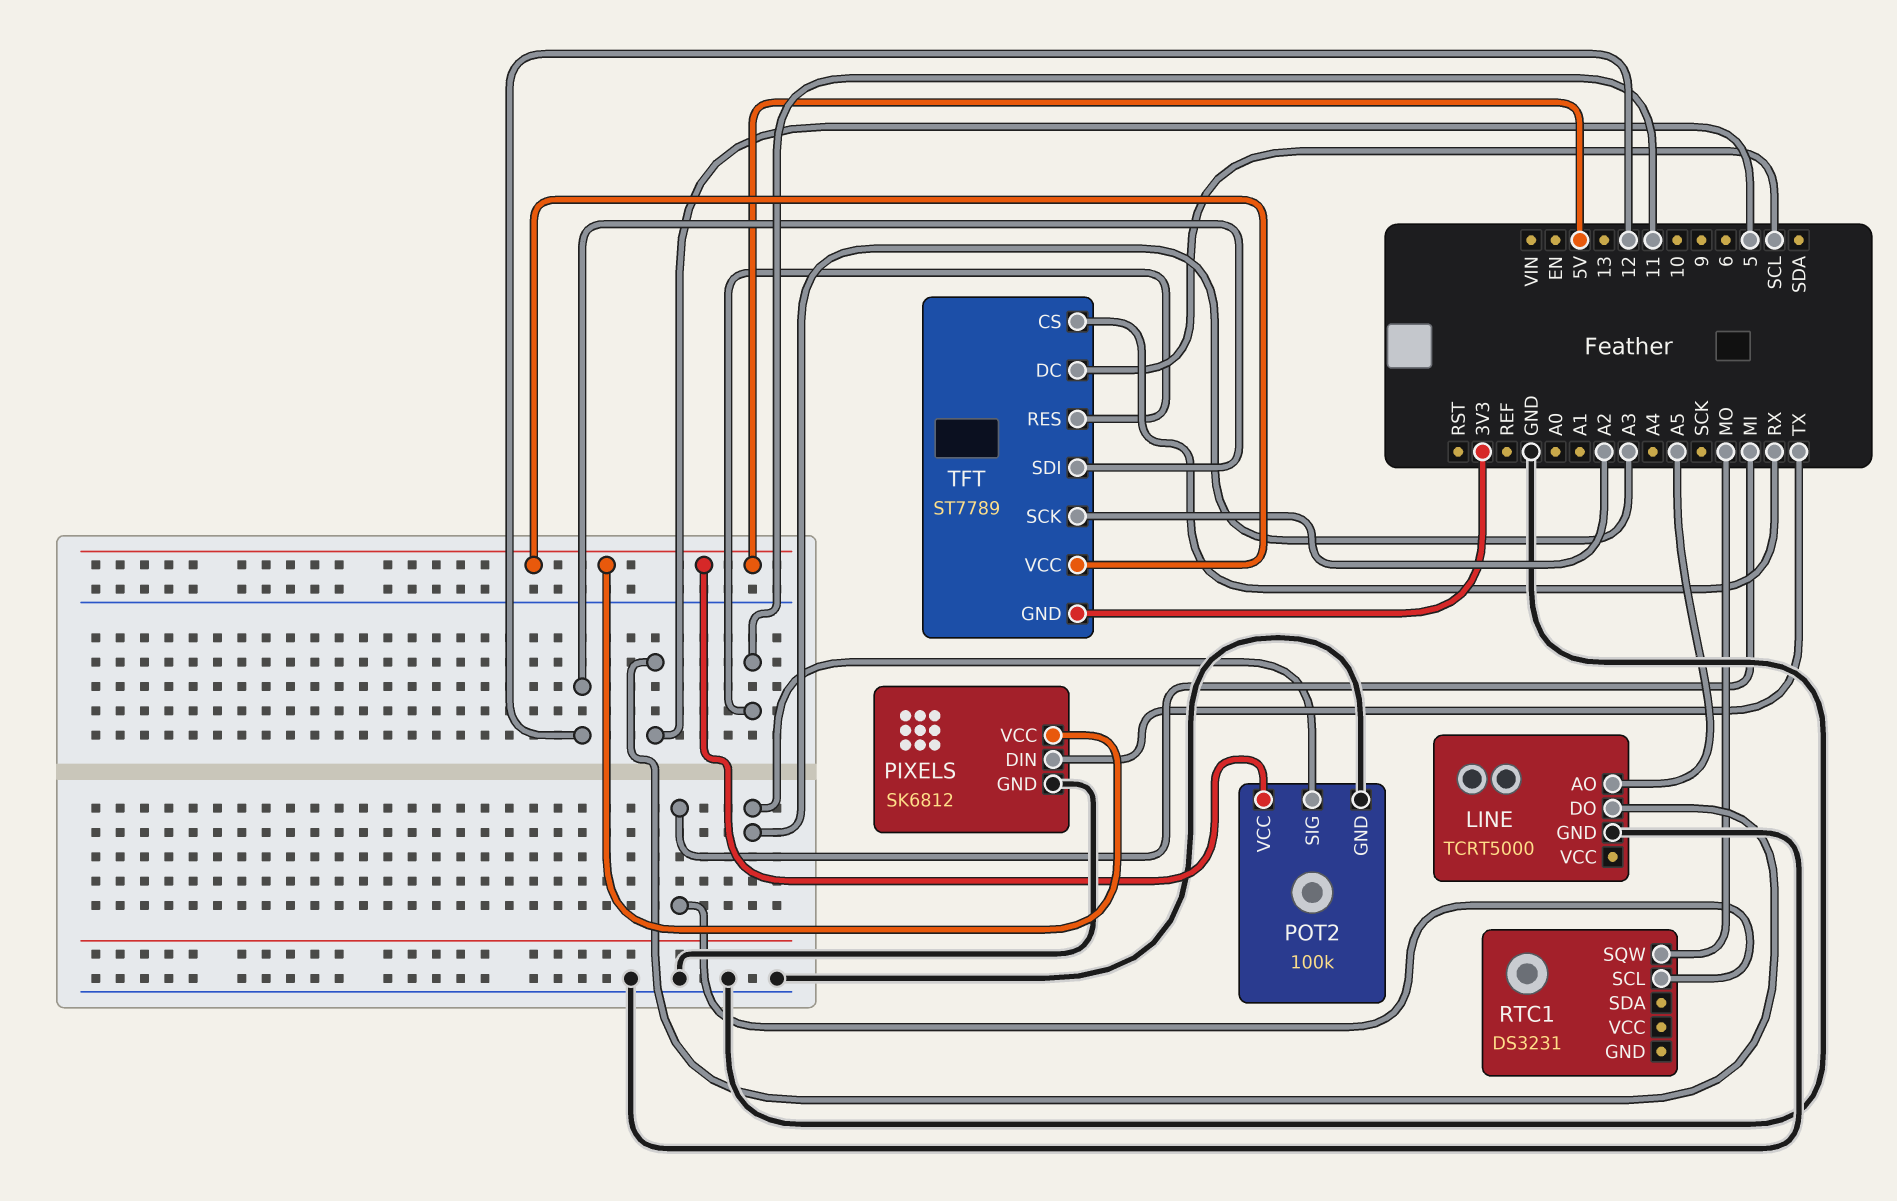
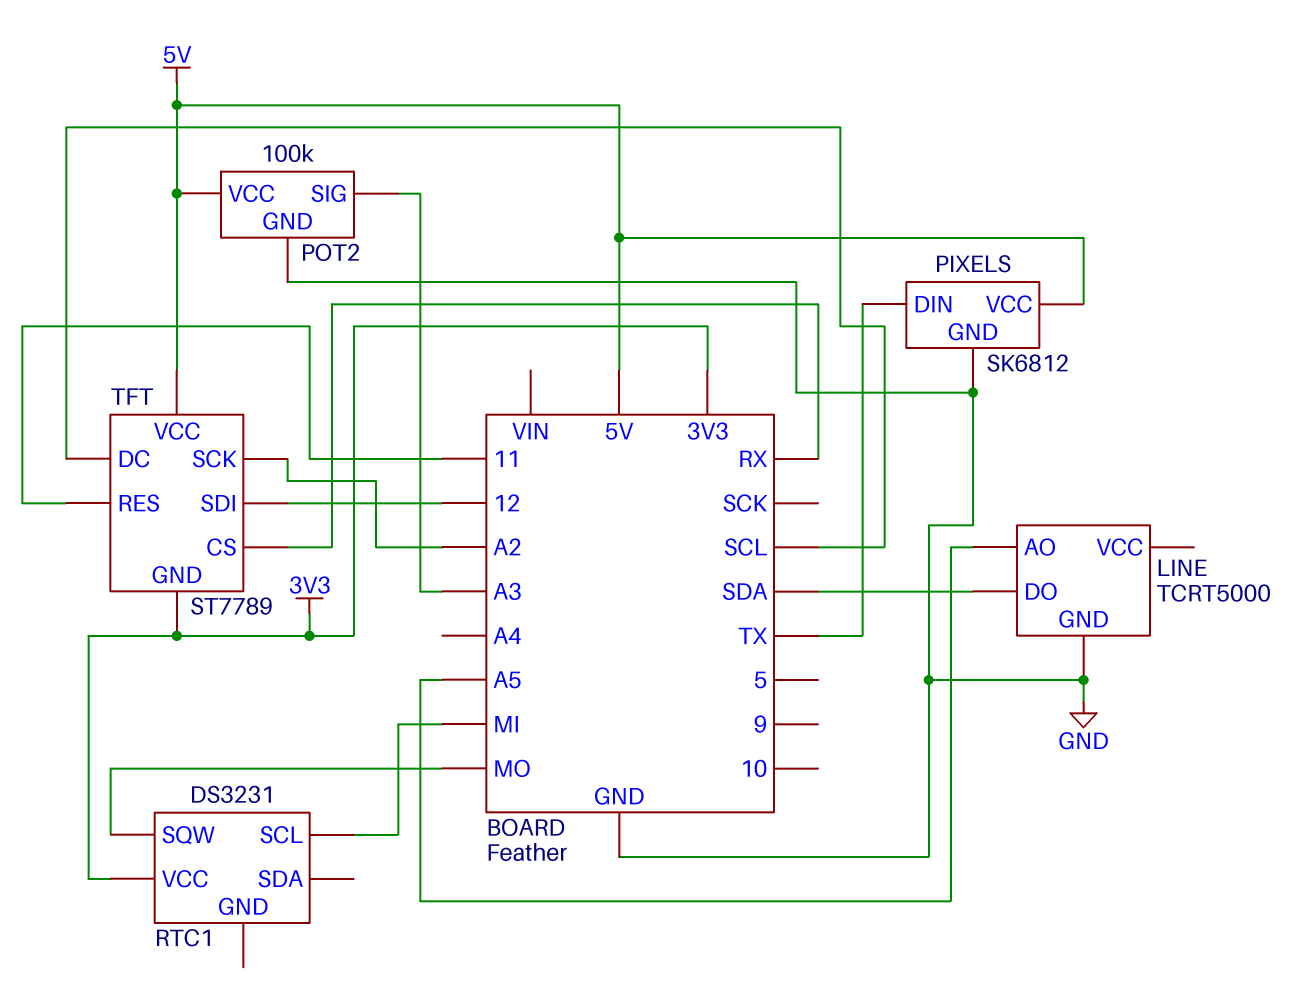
LINE pin DO: 5 -> SDA
RTC1 pin VCC: none -> 3V3

